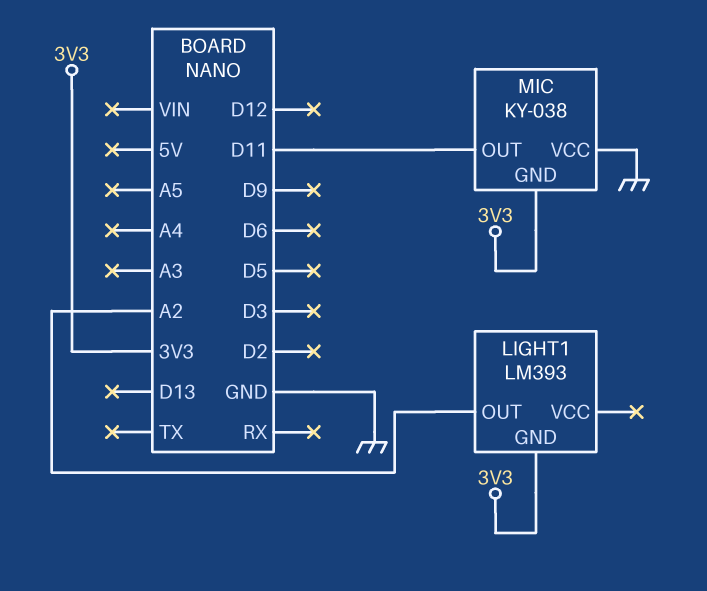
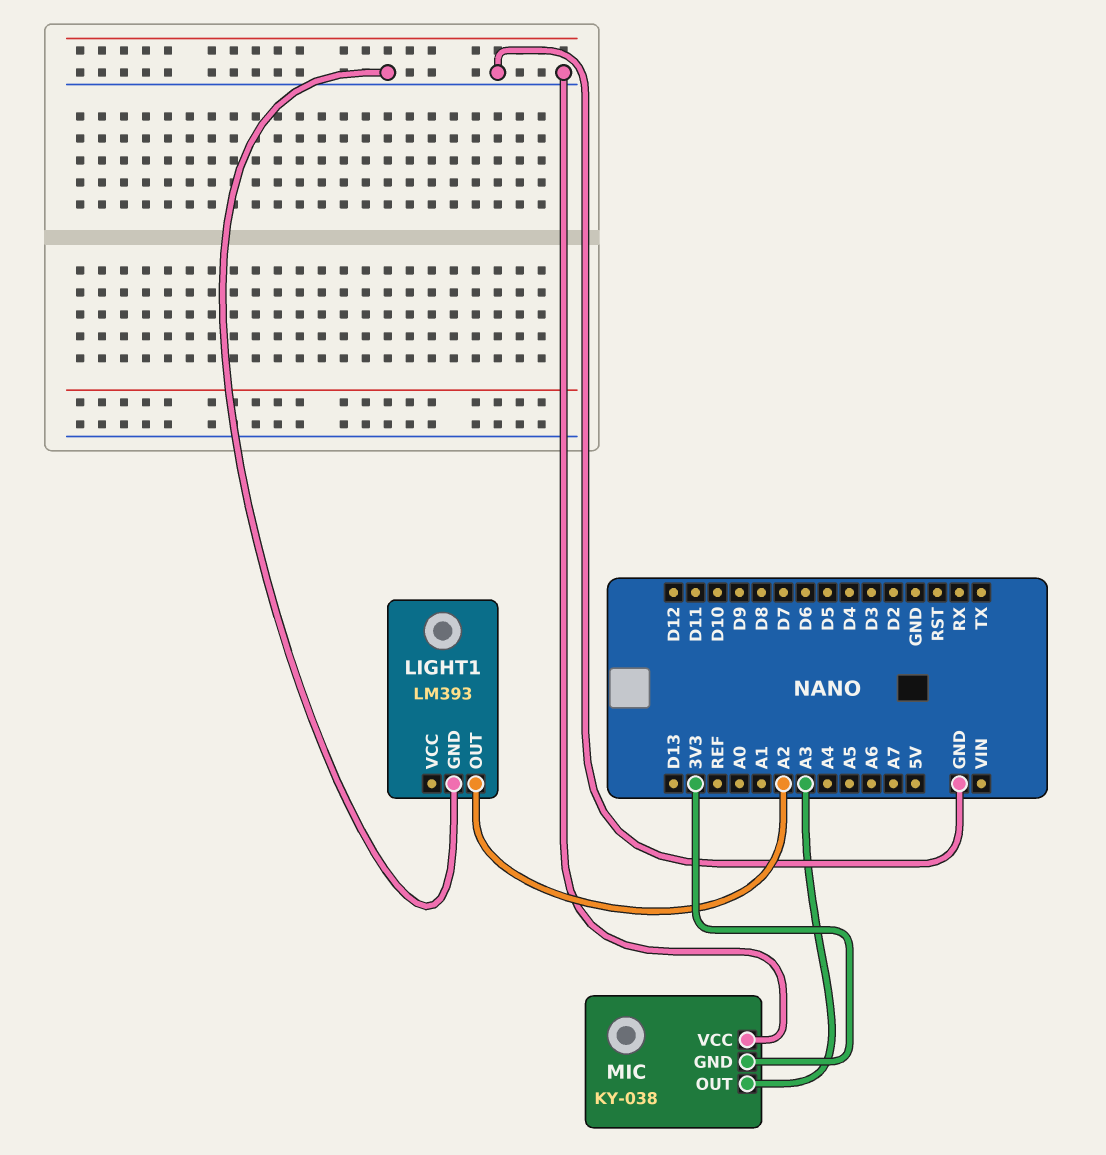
LIGHT1 pin GND: 3V3 -> GND
MIC pin OUT: D11 -> A3

